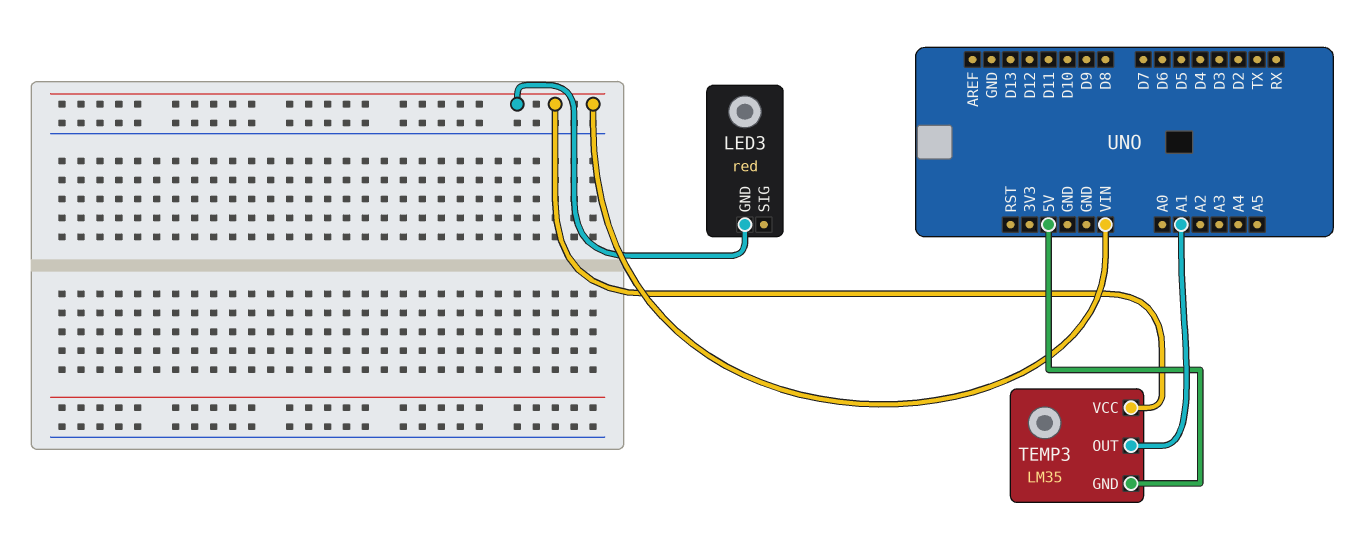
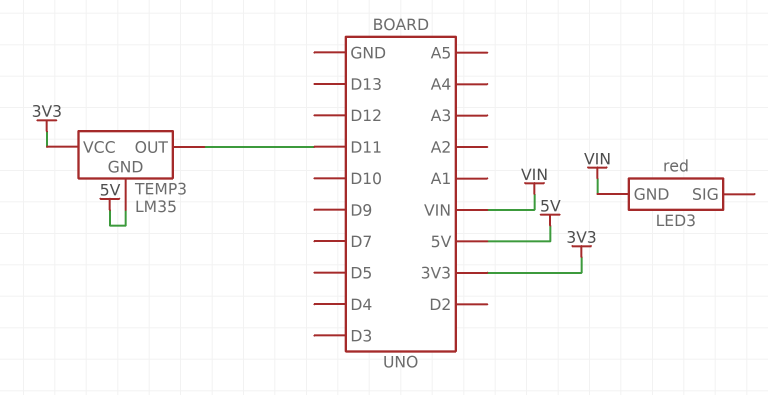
TEMP3 pin OUT: A1 -> D11
TEMP3 pin VCC: VIN -> 3V3

